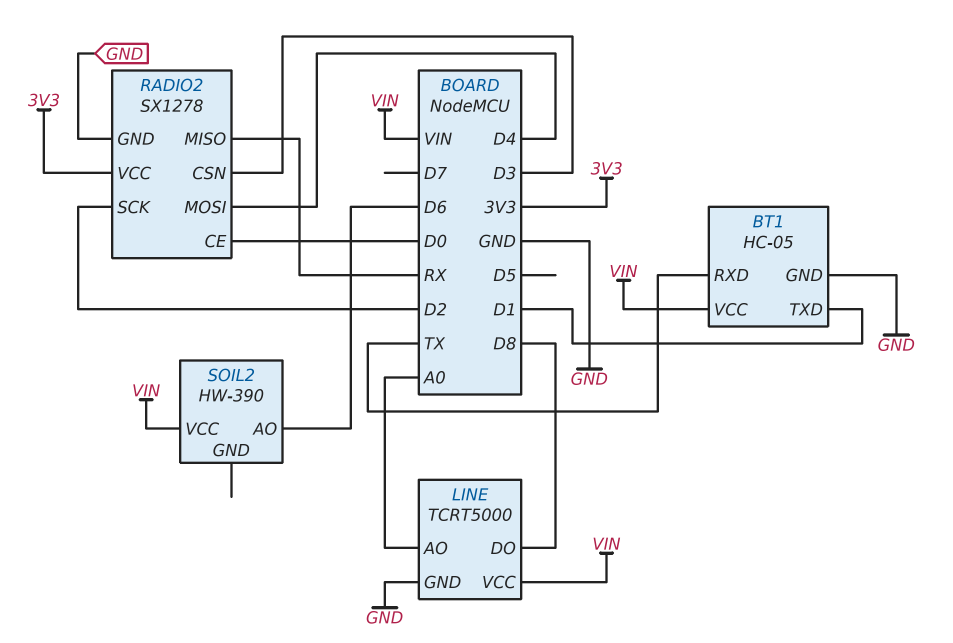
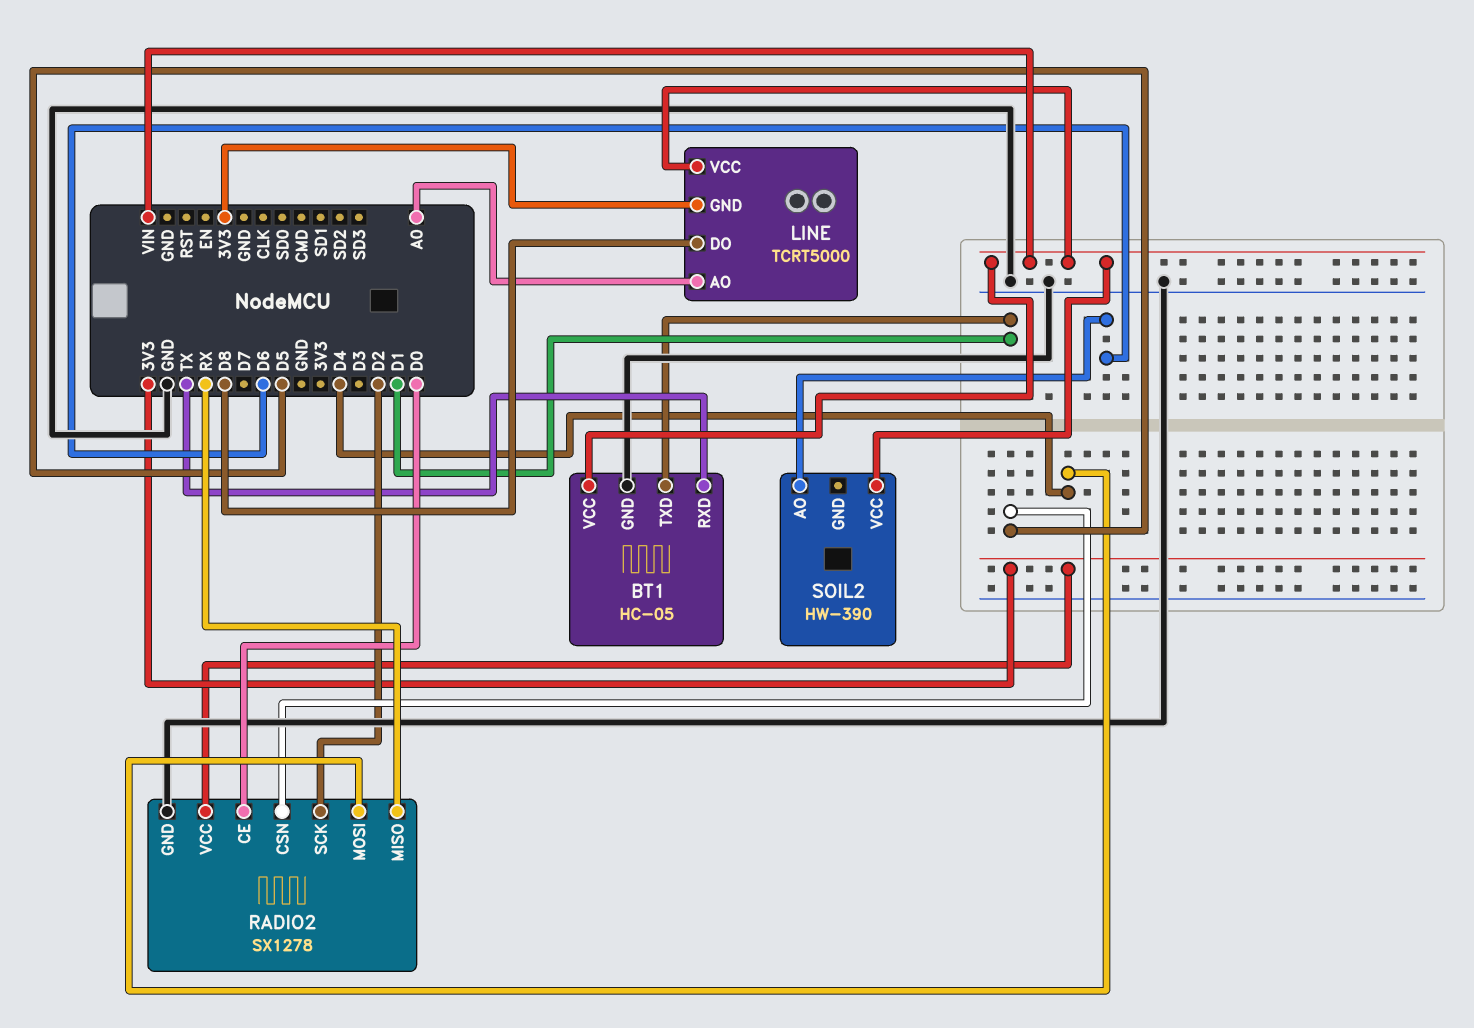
LINE pin GND: GND -> 3V3
RADIO2 pin CSN: D3 -> D5

